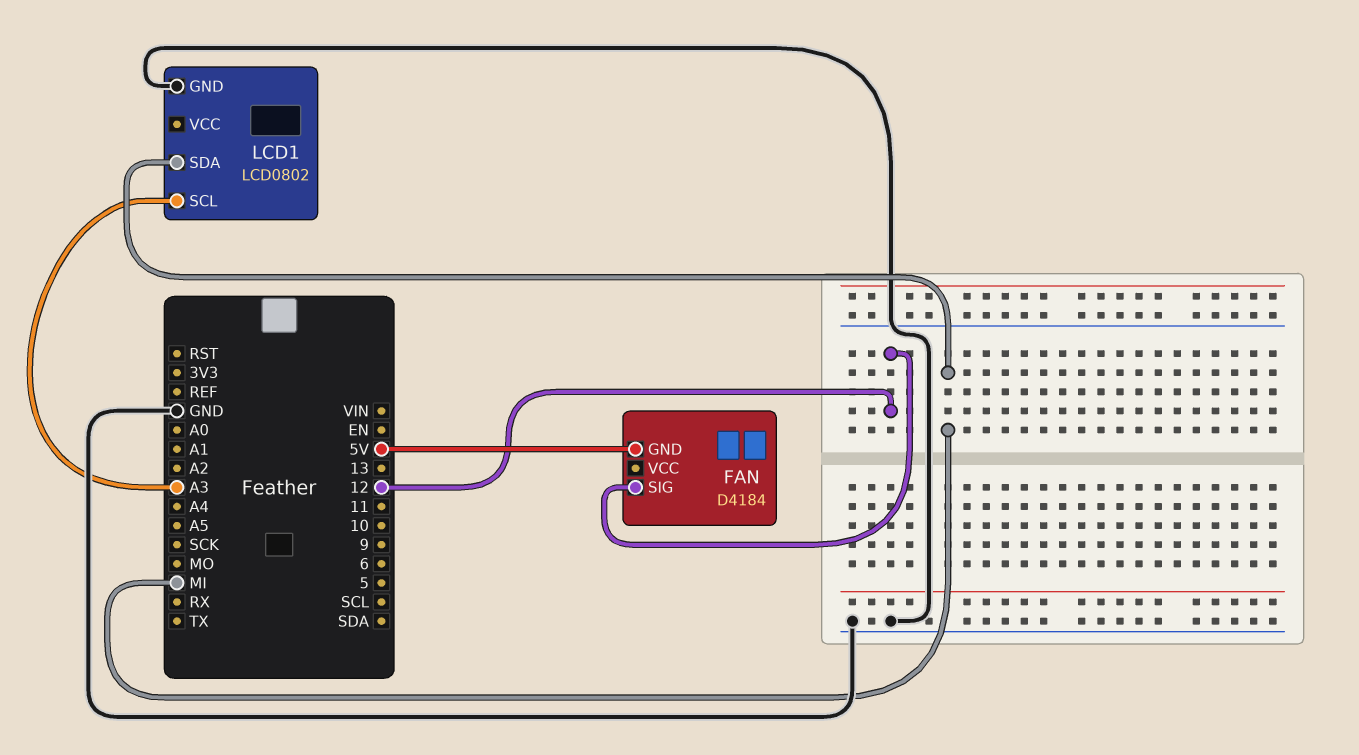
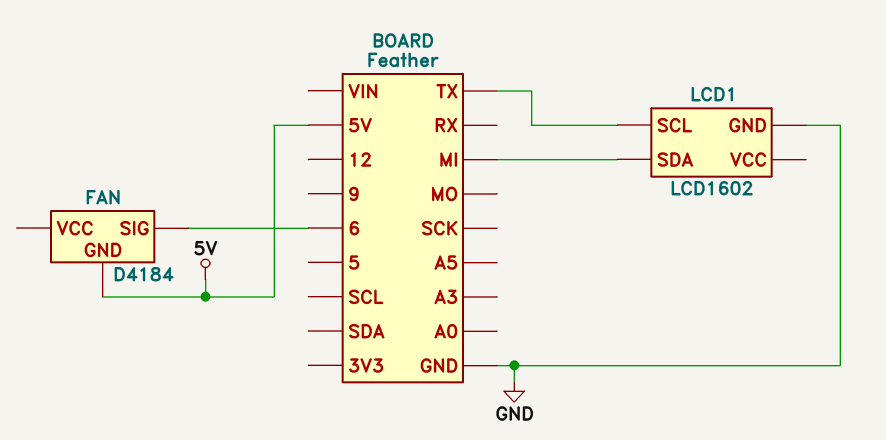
FAN pin SIG: 12 -> 6
LCD1: LCD0802 -> LCD1602
LCD1 pin SCL: A3 -> TX

